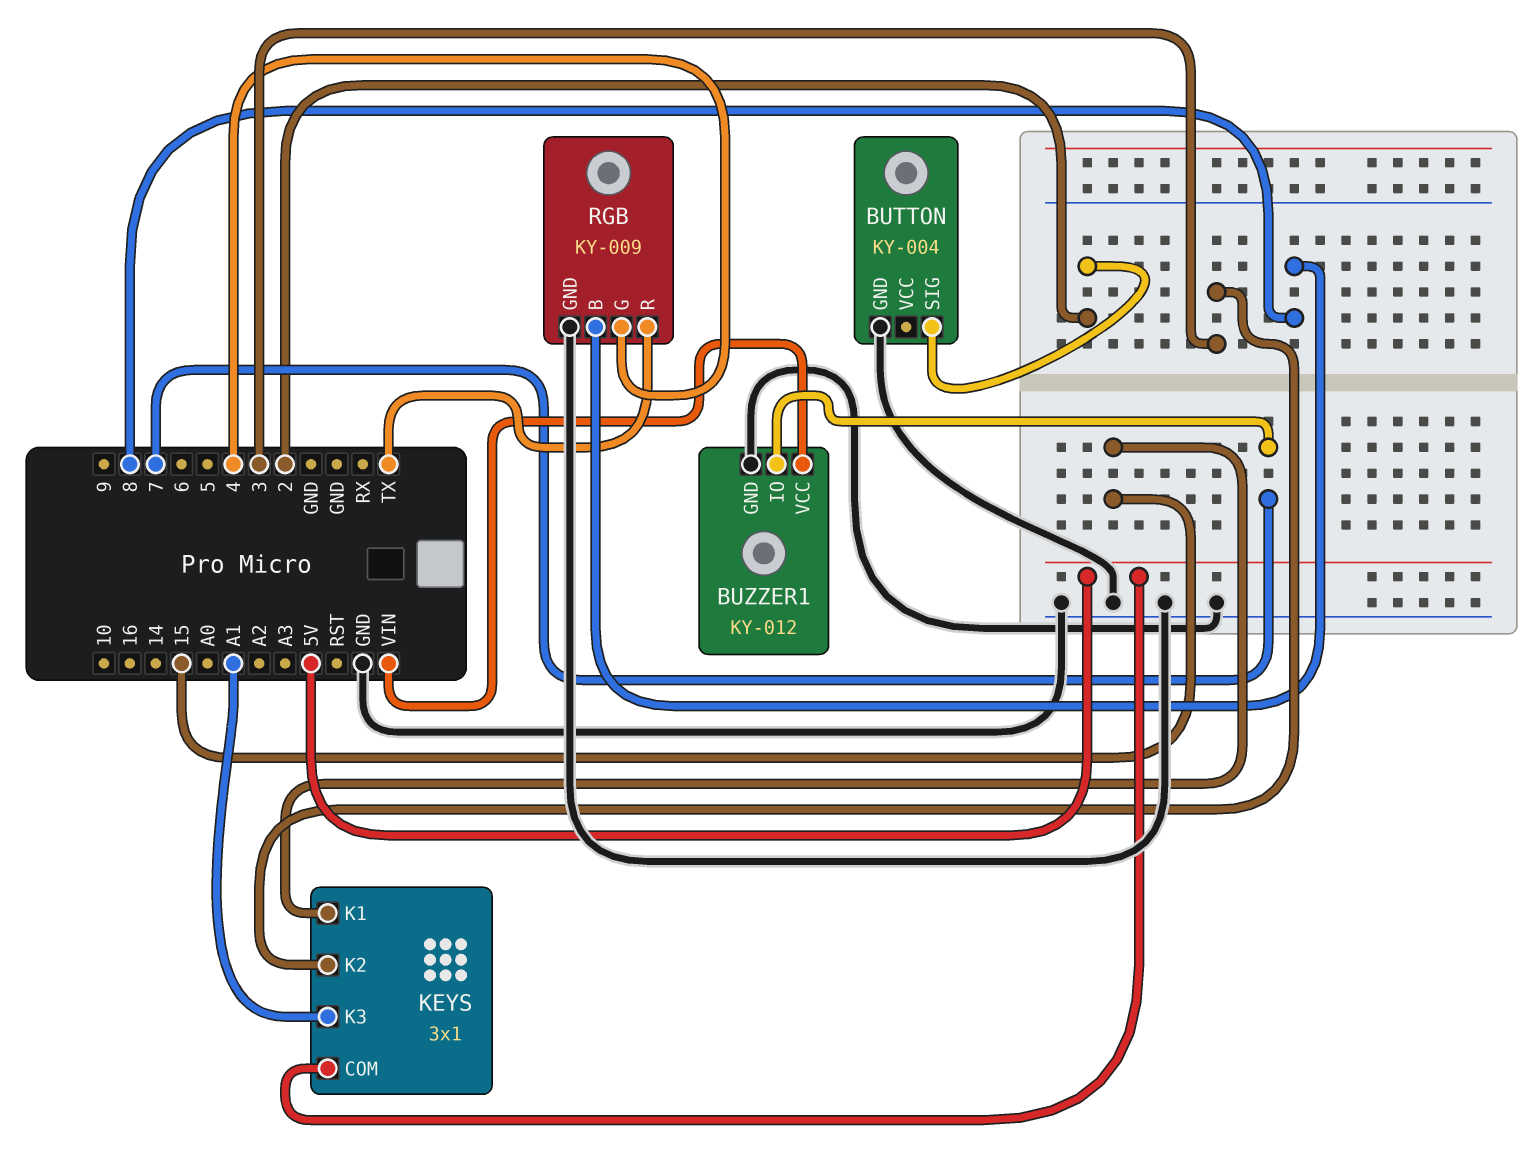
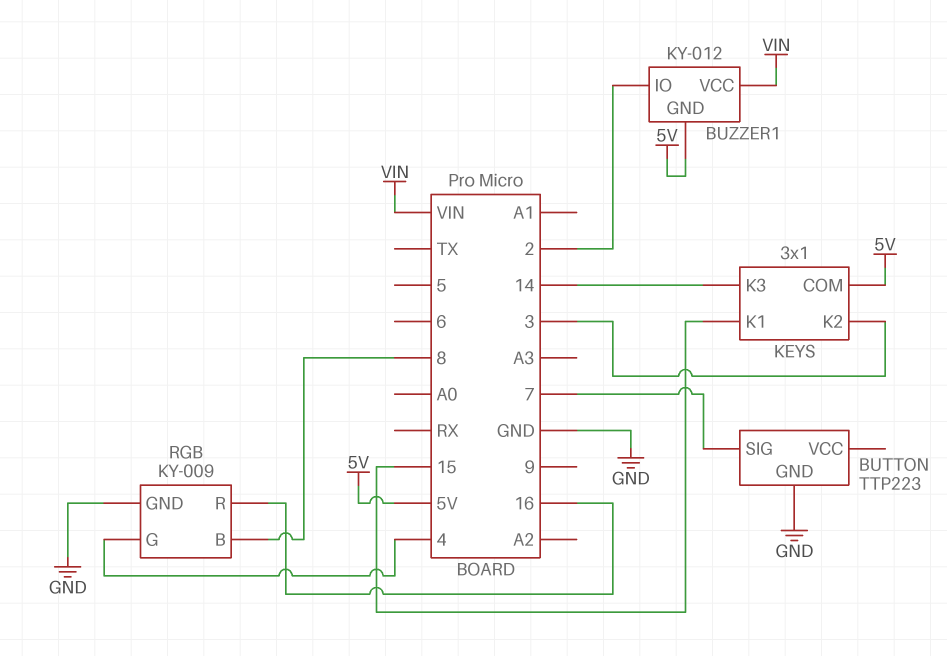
BUTTON: KY-004 -> TTP223
BUTTON pin SIG: 2 -> 7
BUZZER1 pin GND: GND -> 5V
BUZZER1 pin IO: 7 -> 2
KEYS pin K3: A1 -> 14
RGB pin R: TX -> 16

